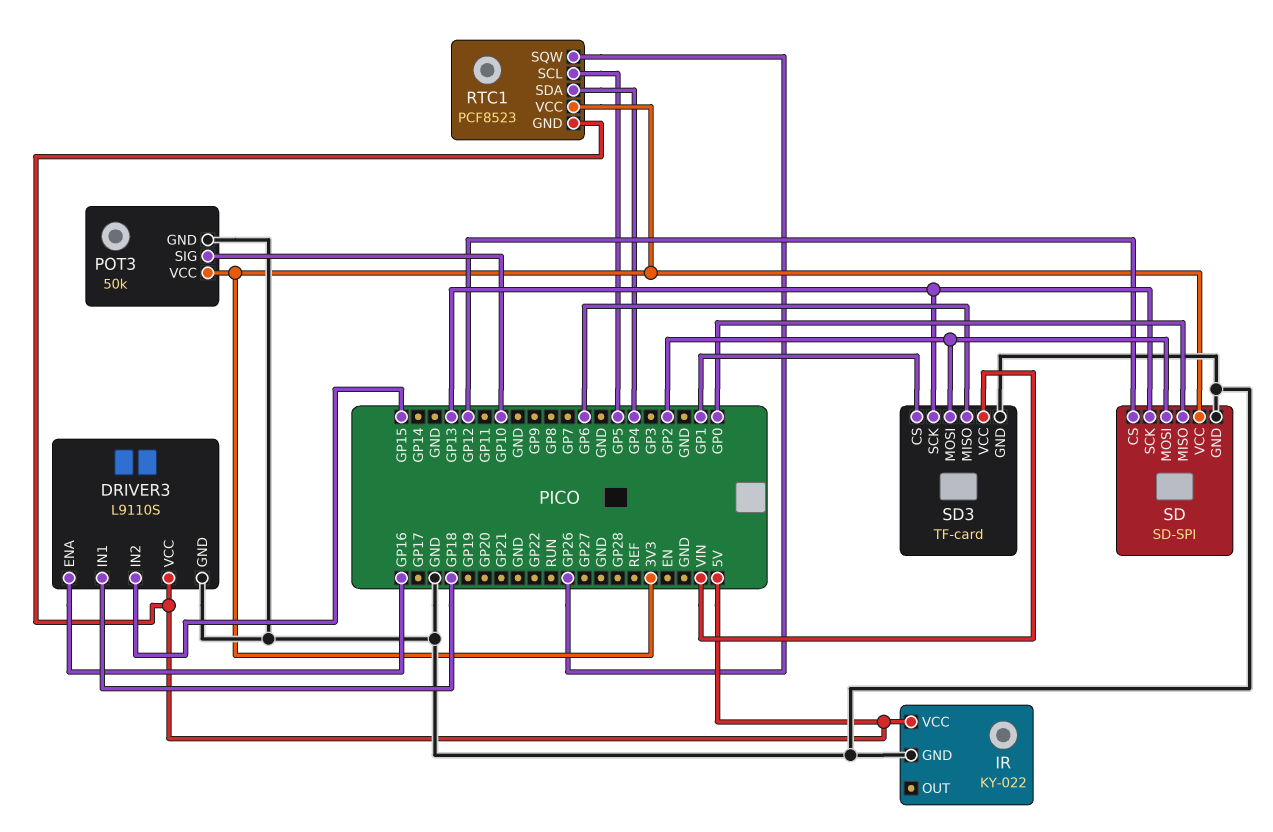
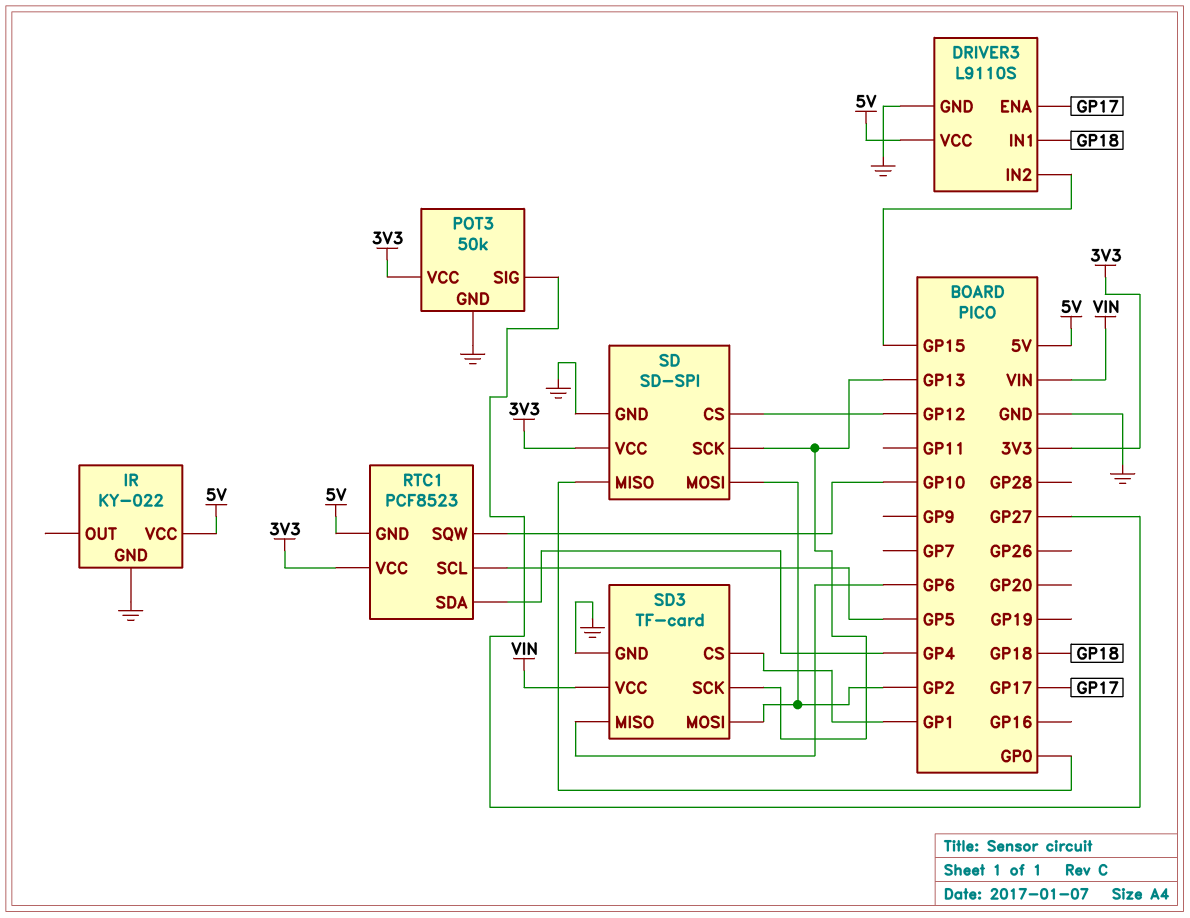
DRIVER3 pin ENA: GP16 -> GP17
POT3 pin SIG: GP10 -> GP27
RTC1 pin SQW: GP26 -> GP10

